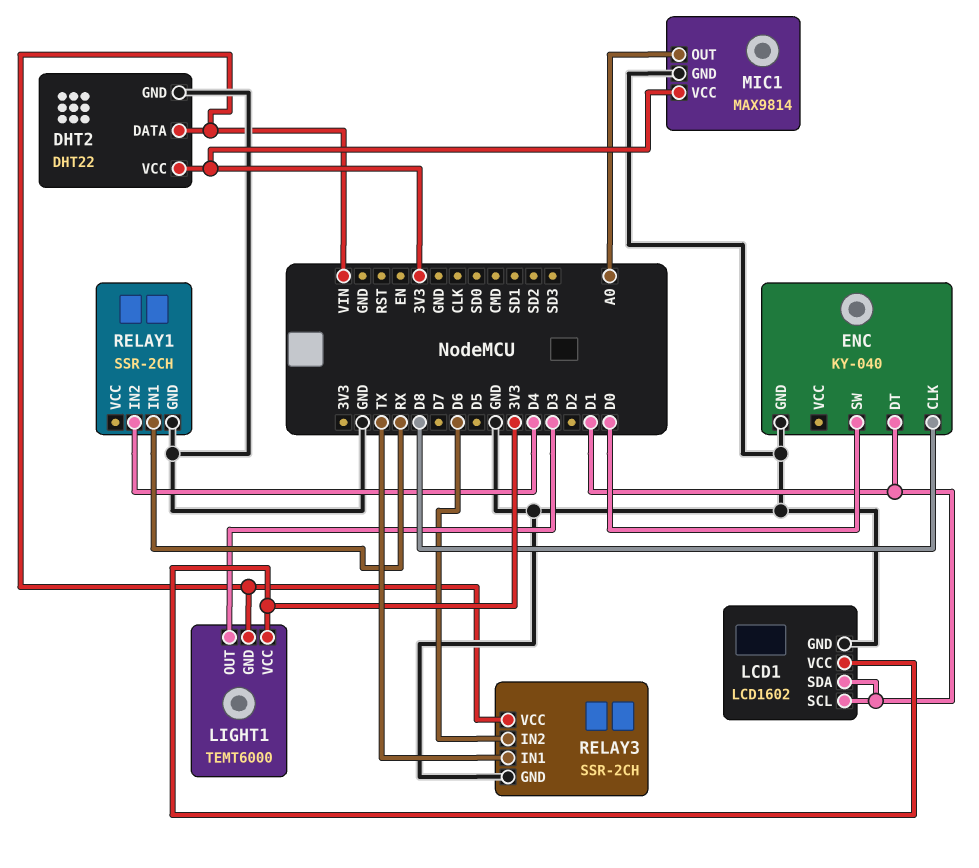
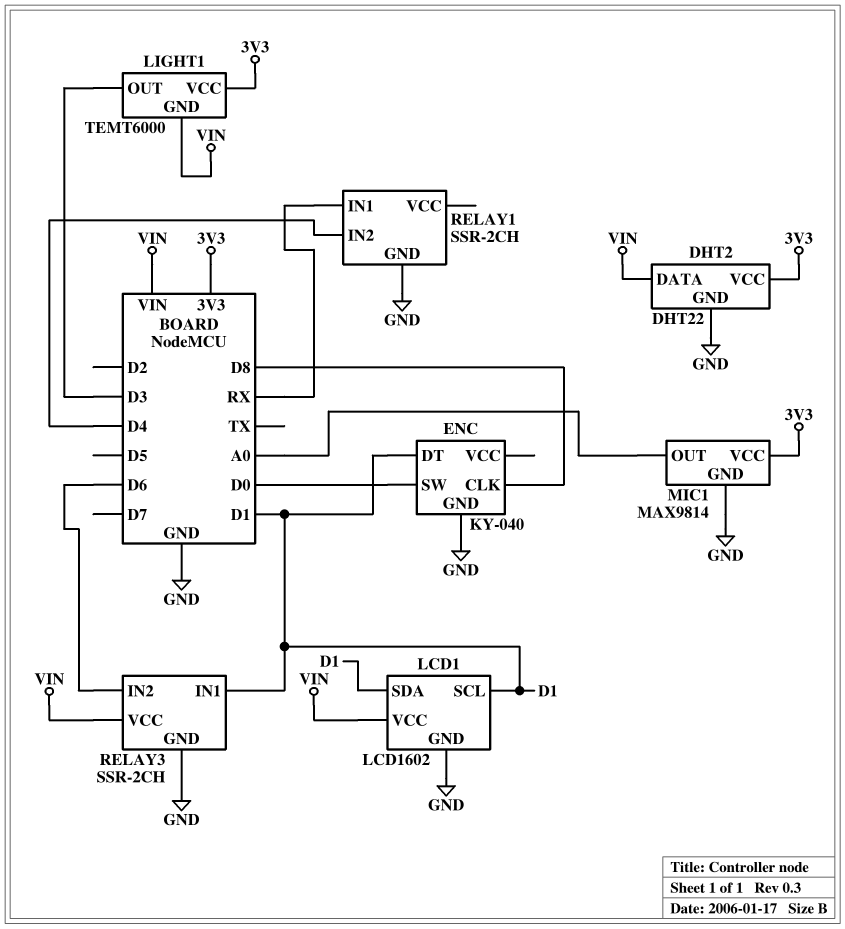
LCD1 pin VCC: 3V3 -> VIN
RELAY3 pin IN1: TX -> D1

